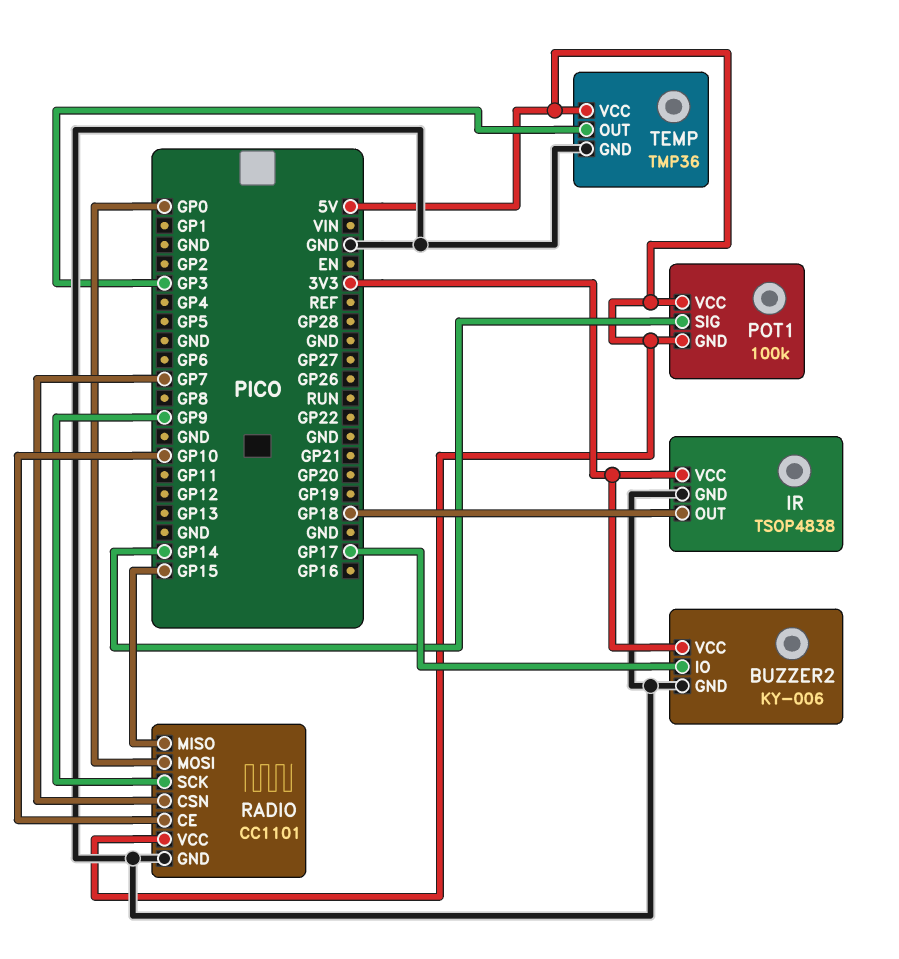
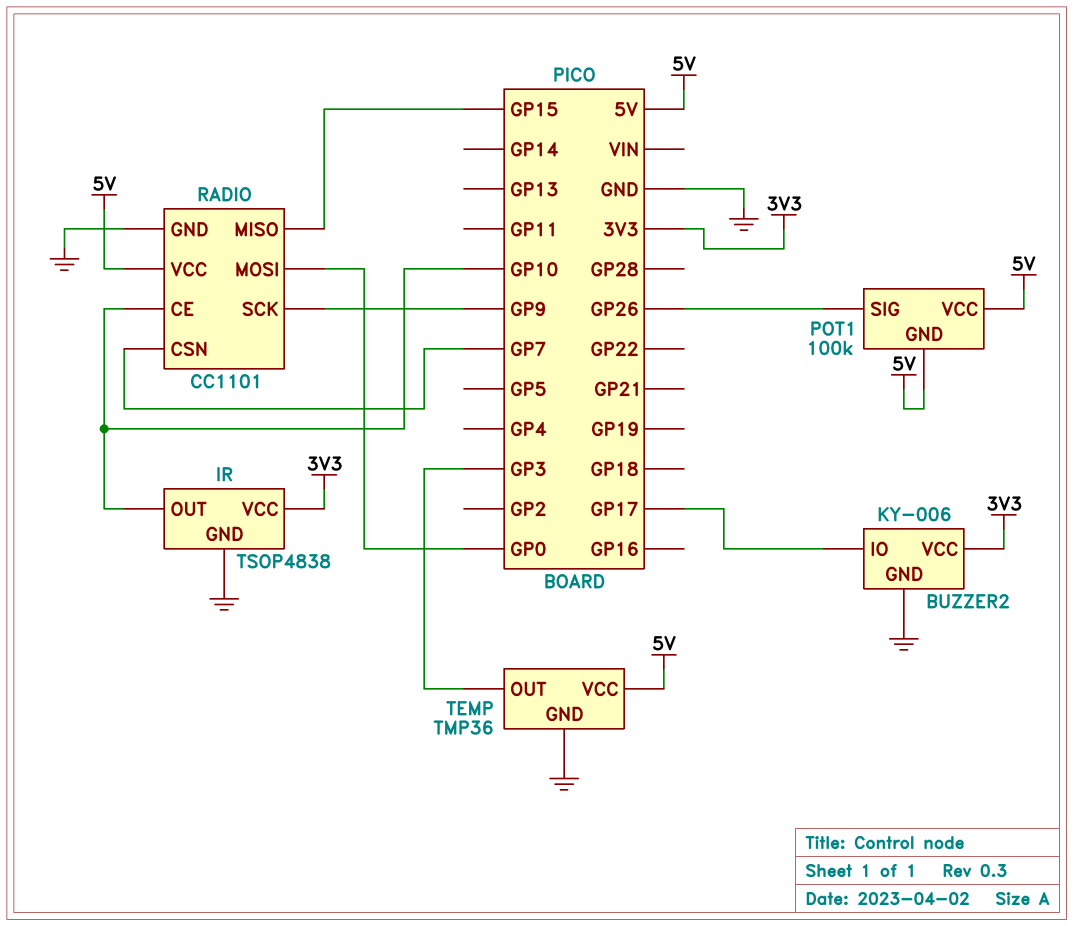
IR pin OUT: GP18 -> GP10
POT1 pin SIG: GP14 -> GP26

